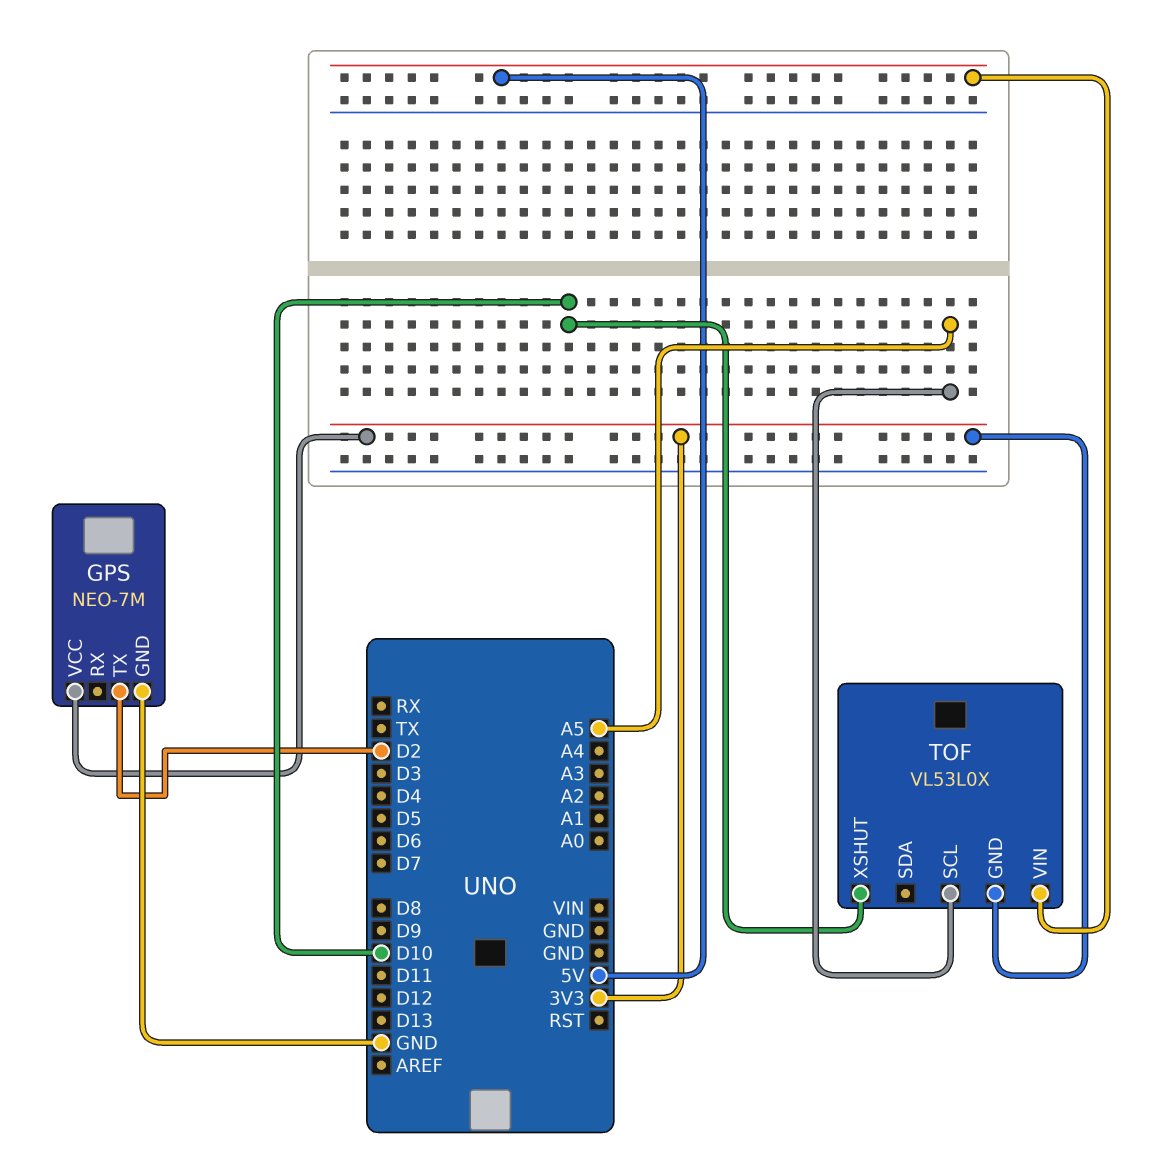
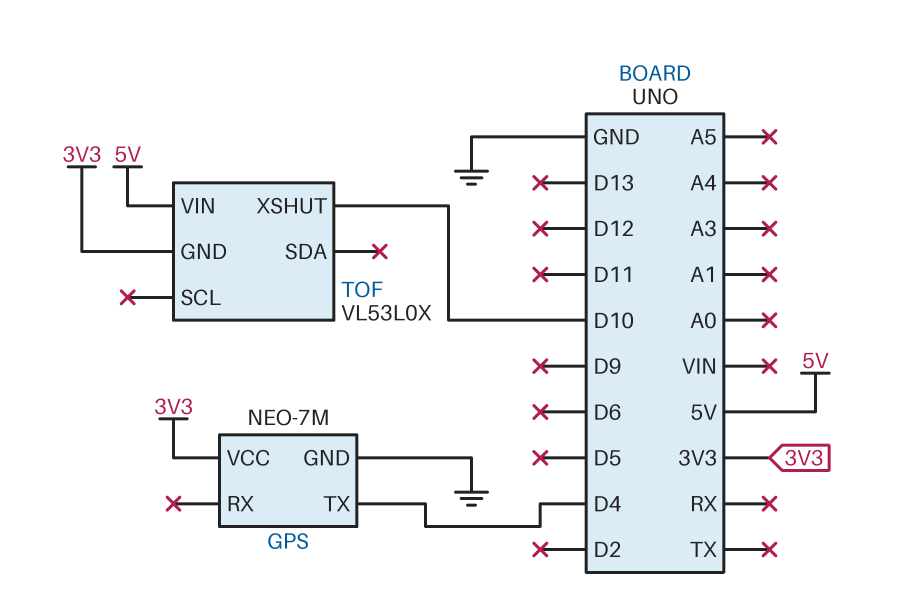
GPS pin TX: D2 -> D4
TOF pin SCL: A5 -> none

